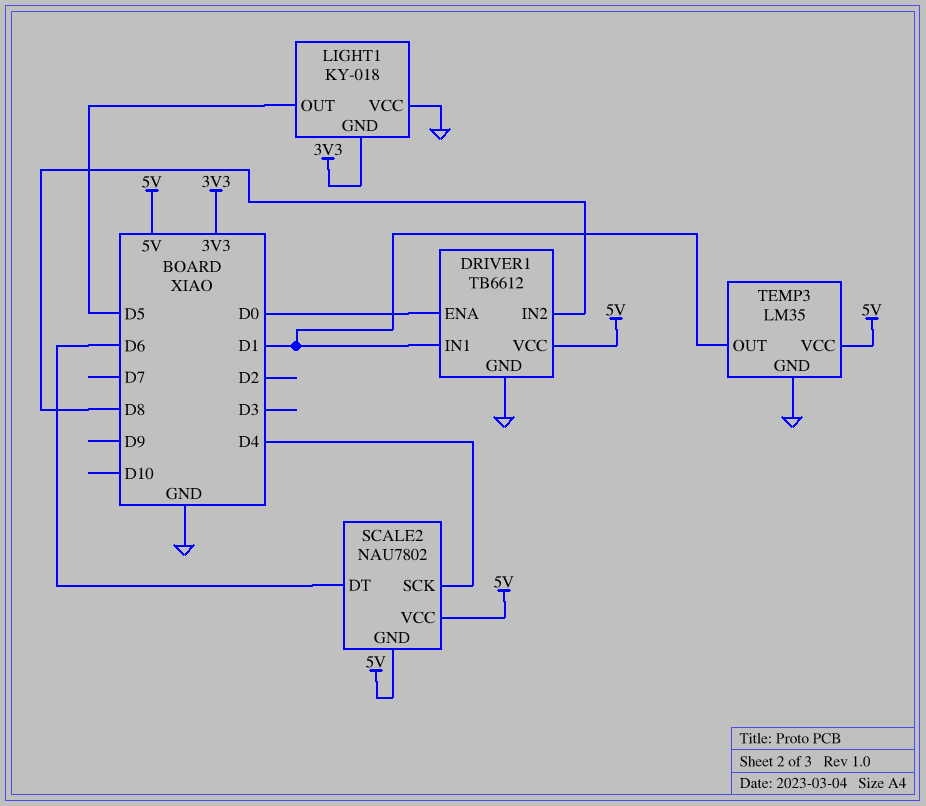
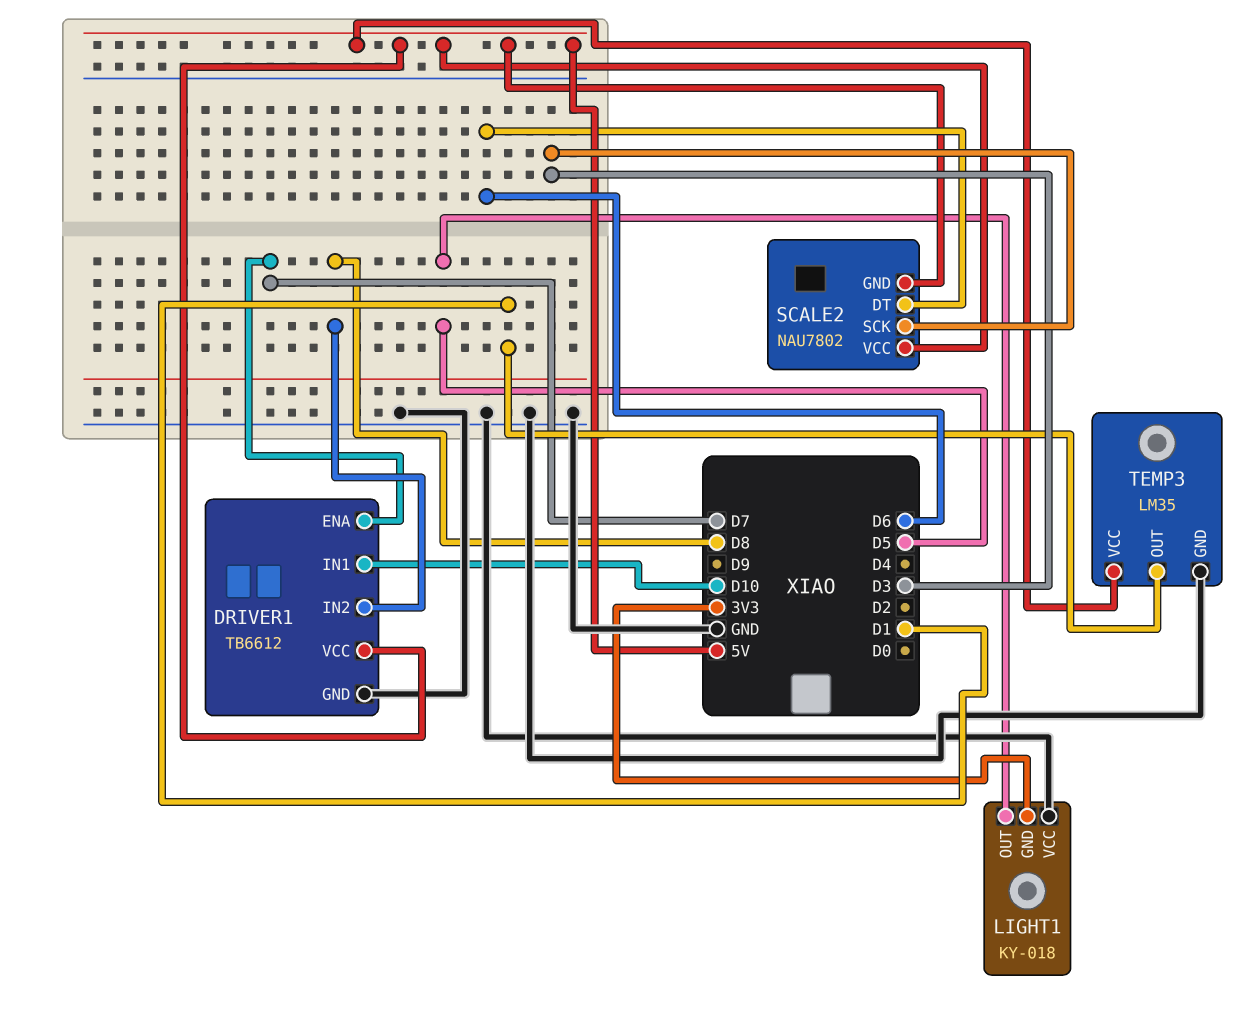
DRIVER1 pin ENA: D0 -> D7
DRIVER1 pin IN1: D1 -> D10
SCALE2 pin SCK: D4 -> D3

